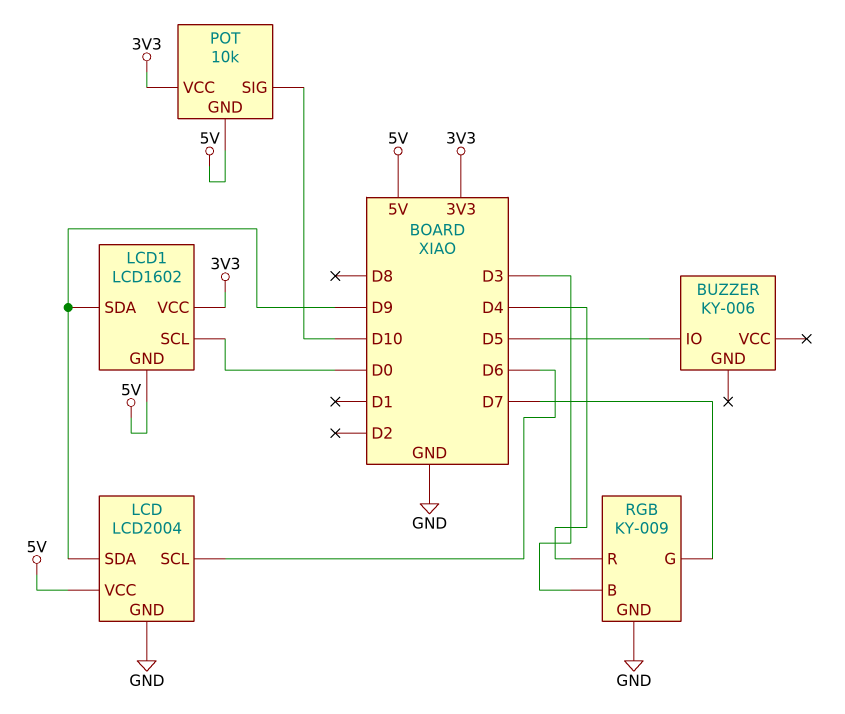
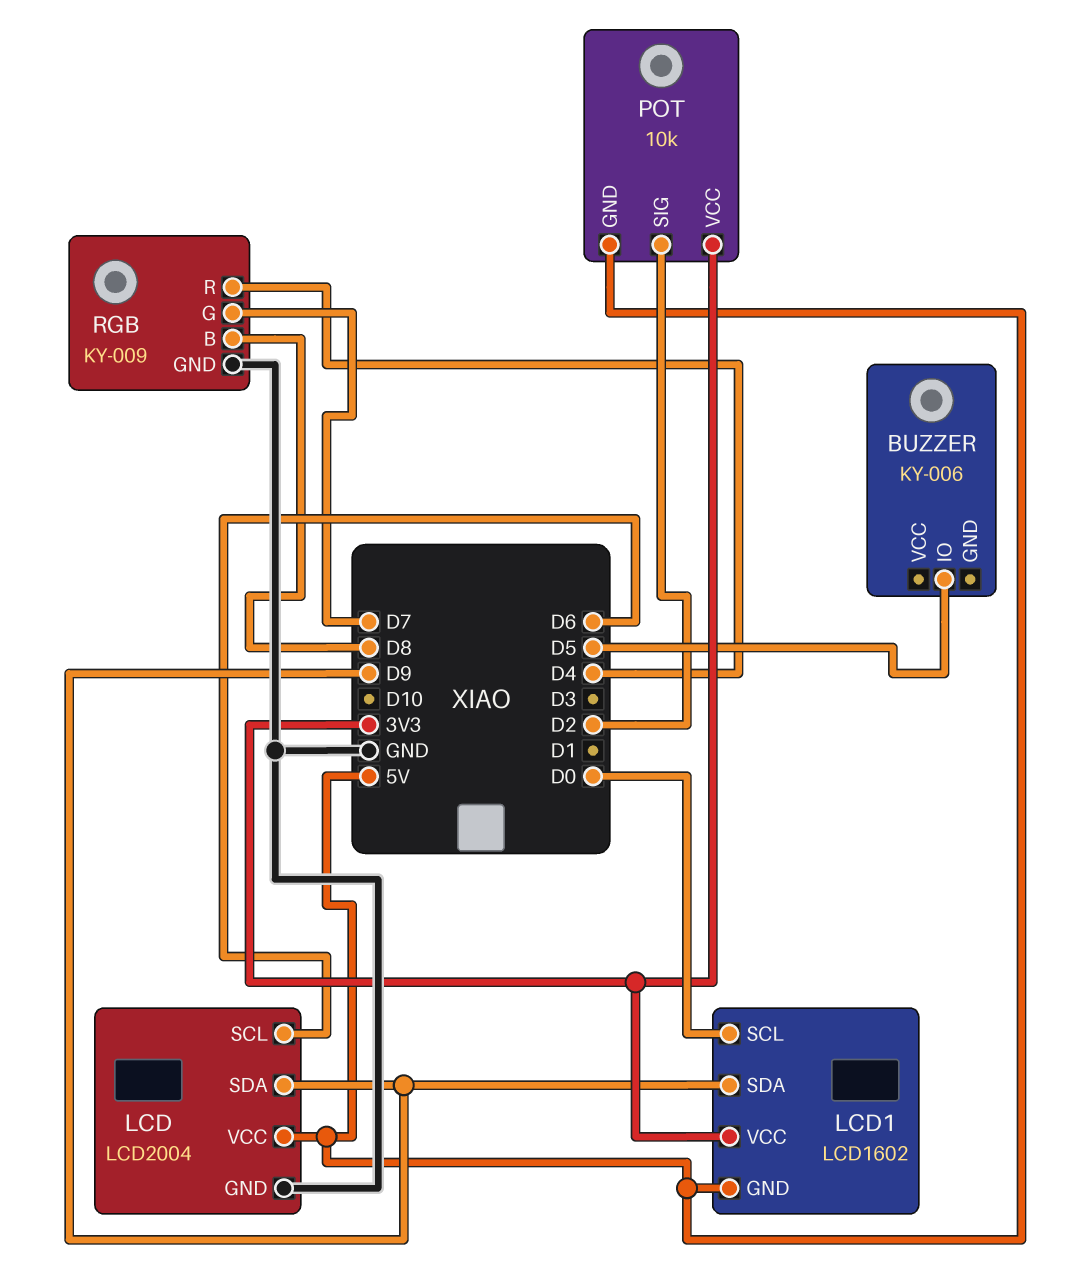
POT pin SIG: D10 -> D2
RGB pin B: D3 -> D8

